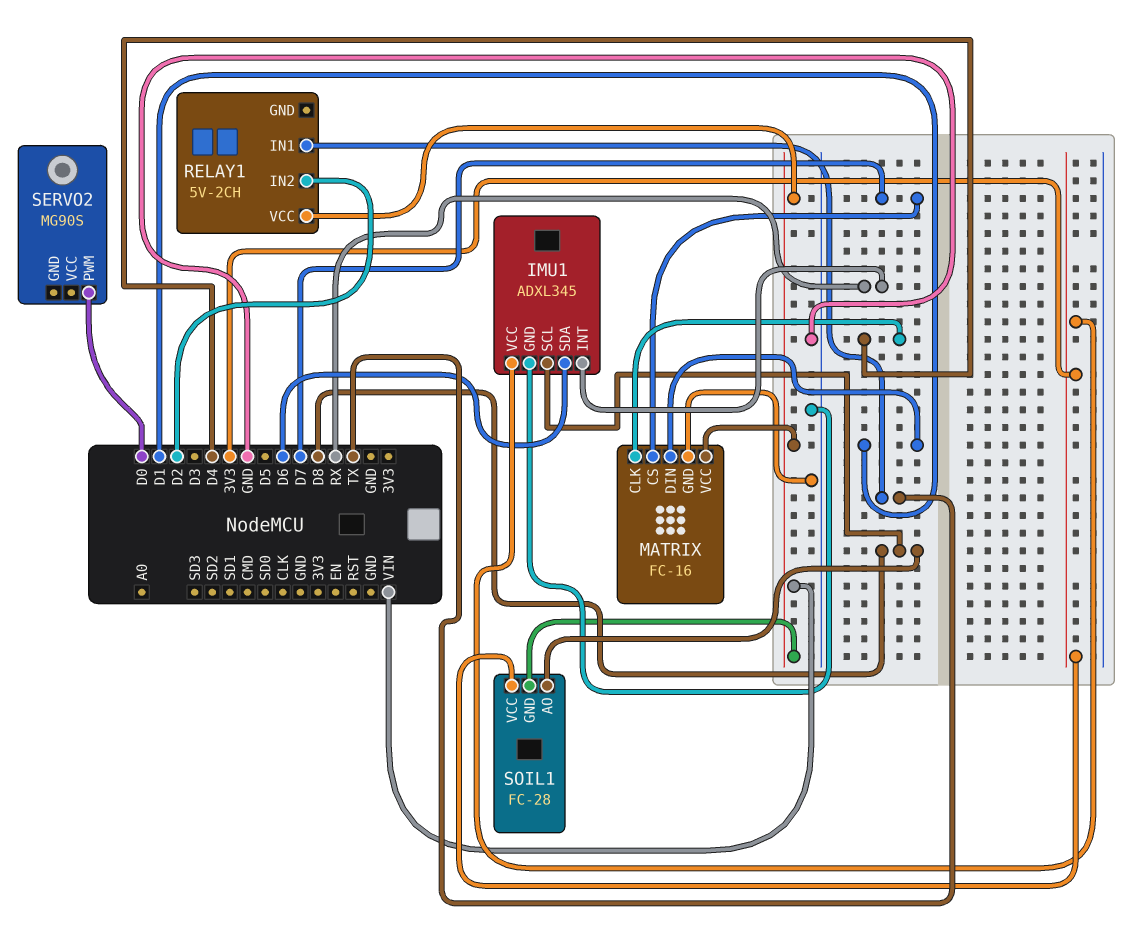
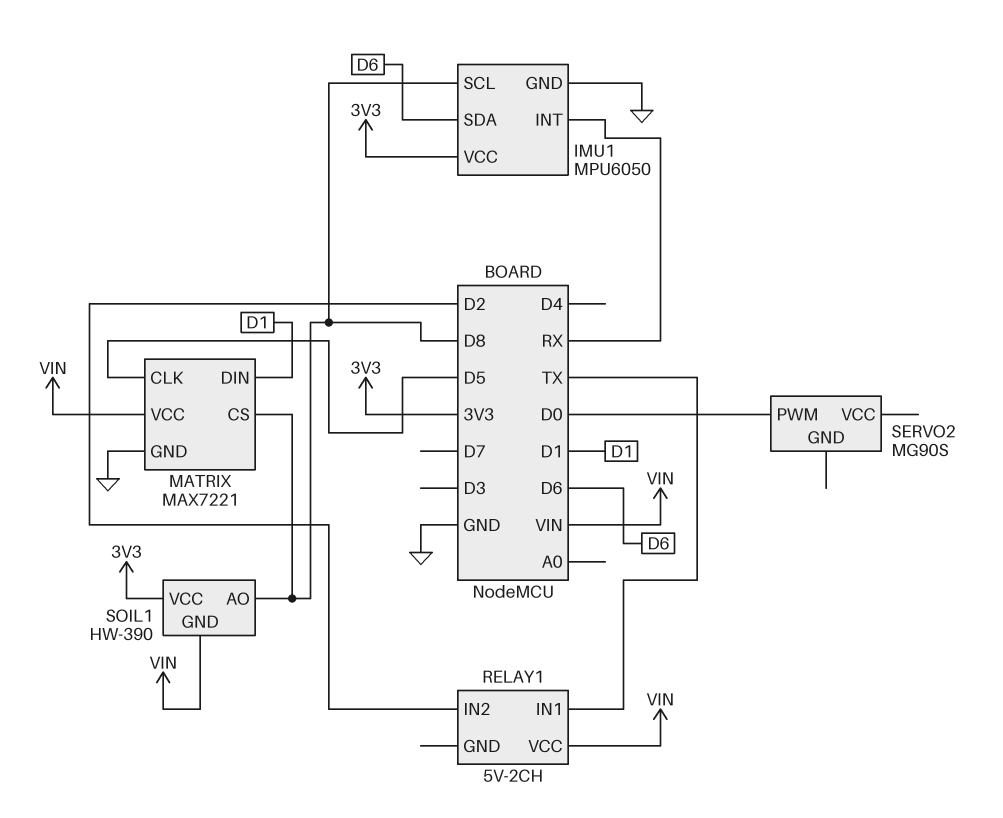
IMU1: ADXL345 -> MPU6050
MATRIX: FC-16 -> MAX7221
MATRIX pin CLK: D4 -> D5
MATRIX pin CS: D7 -> D8
SOIL1: FC-28 -> HW-390

